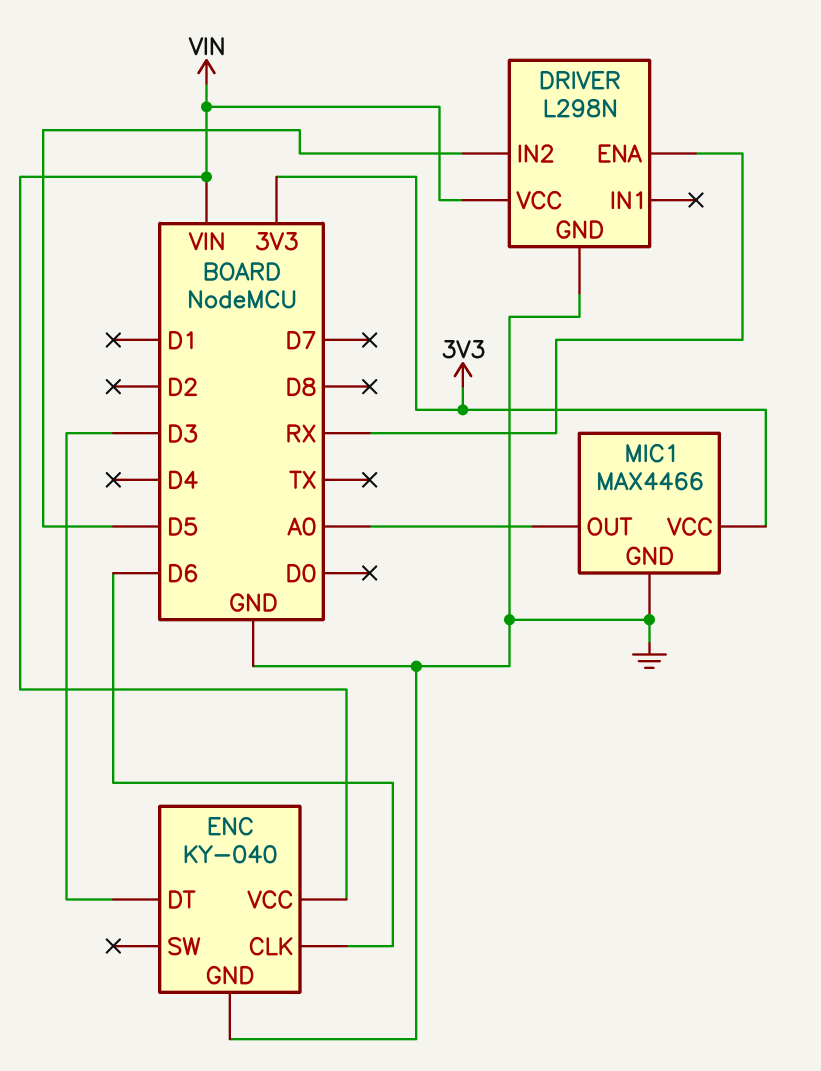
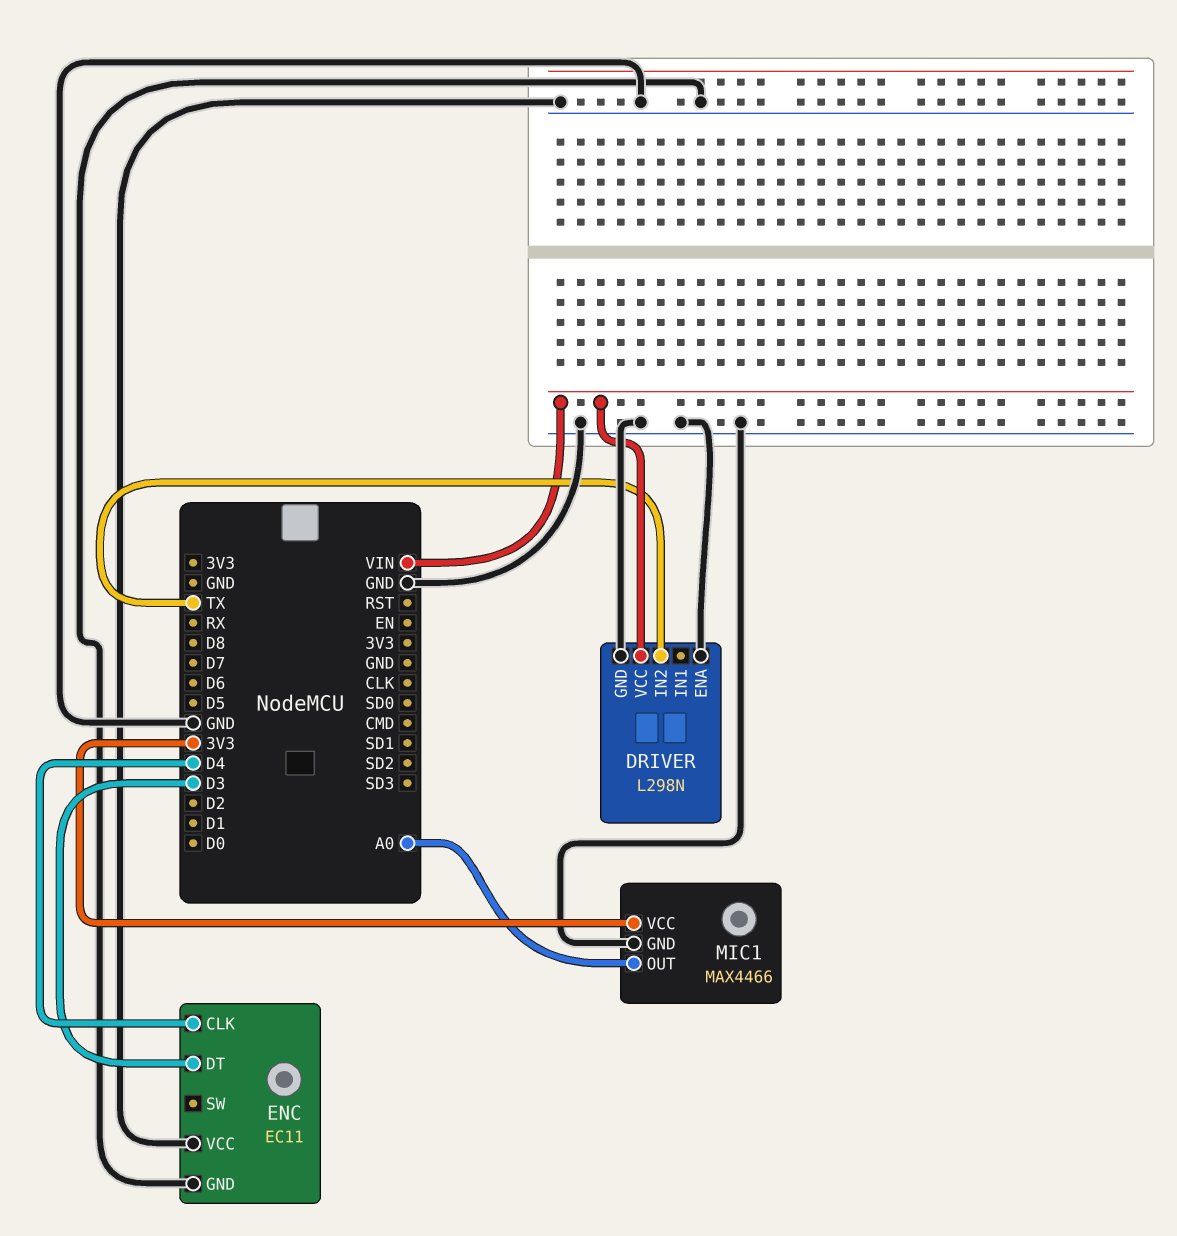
DRIVER pin ENA: RX -> GND
DRIVER pin IN2: D5 -> TX
ENC: KY-040 -> EC11
ENC pin CLK: D6 -> D4
ENC pin VCC: VIN -> GND

